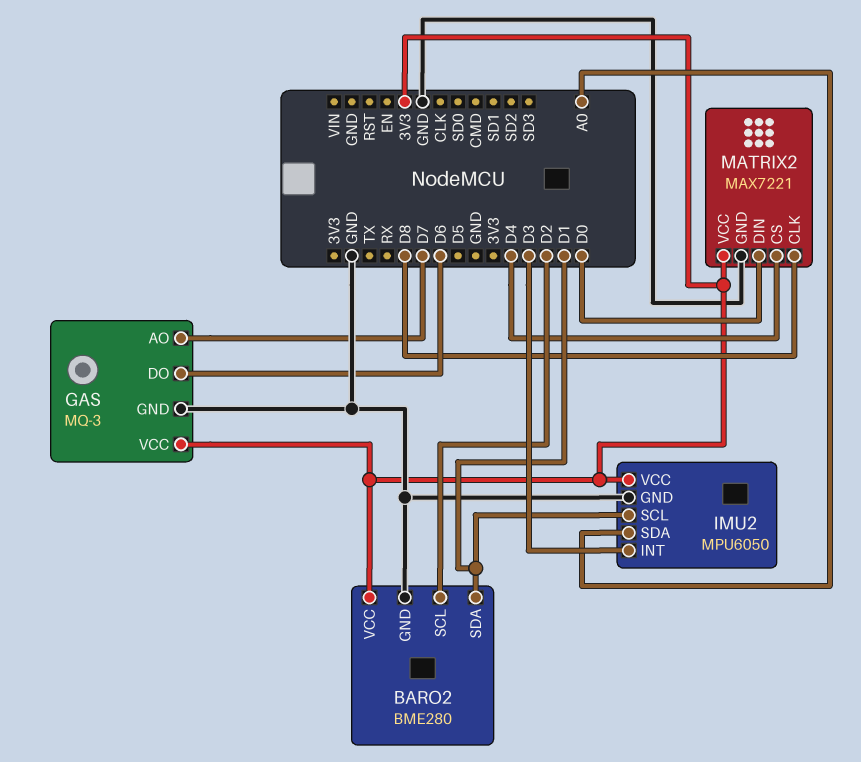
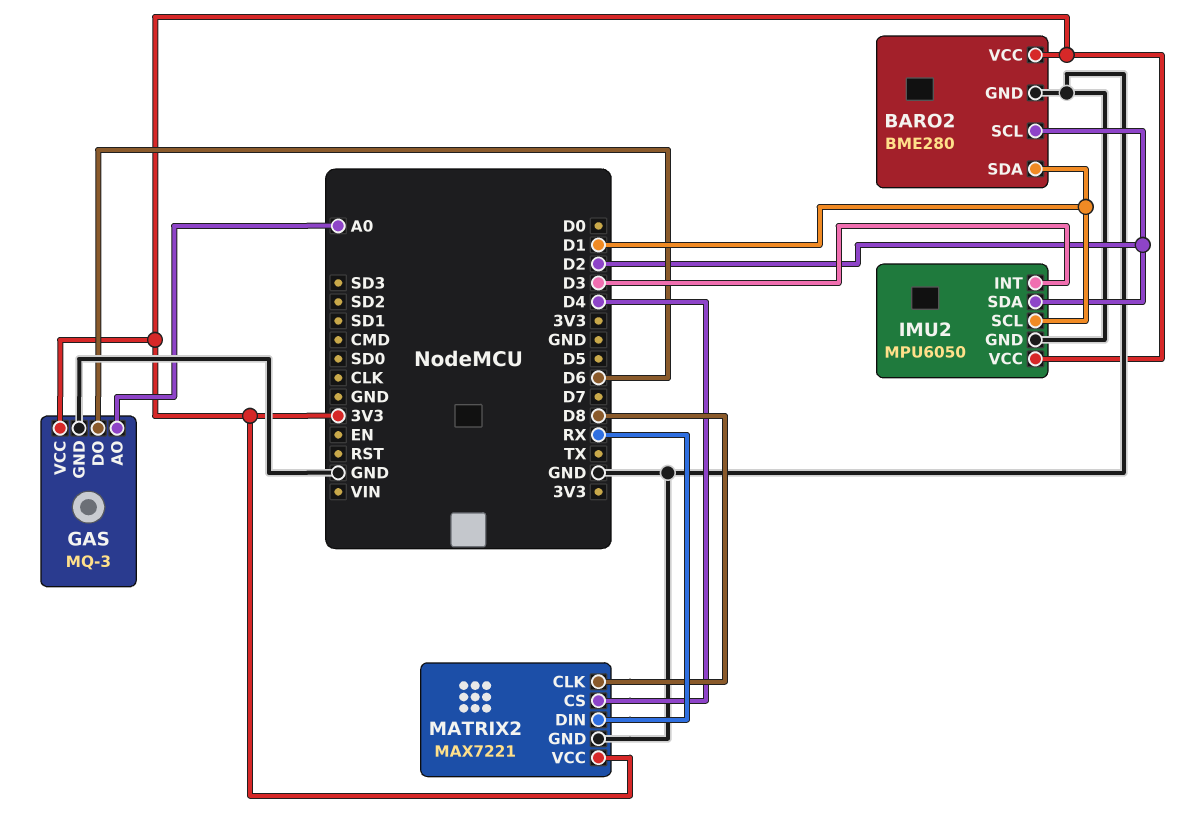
GAS pin AO: D7 -> A0
IMU2 pin SDA: A0 -> D2
MATRIX2 pin DIN: D0 -> RX

